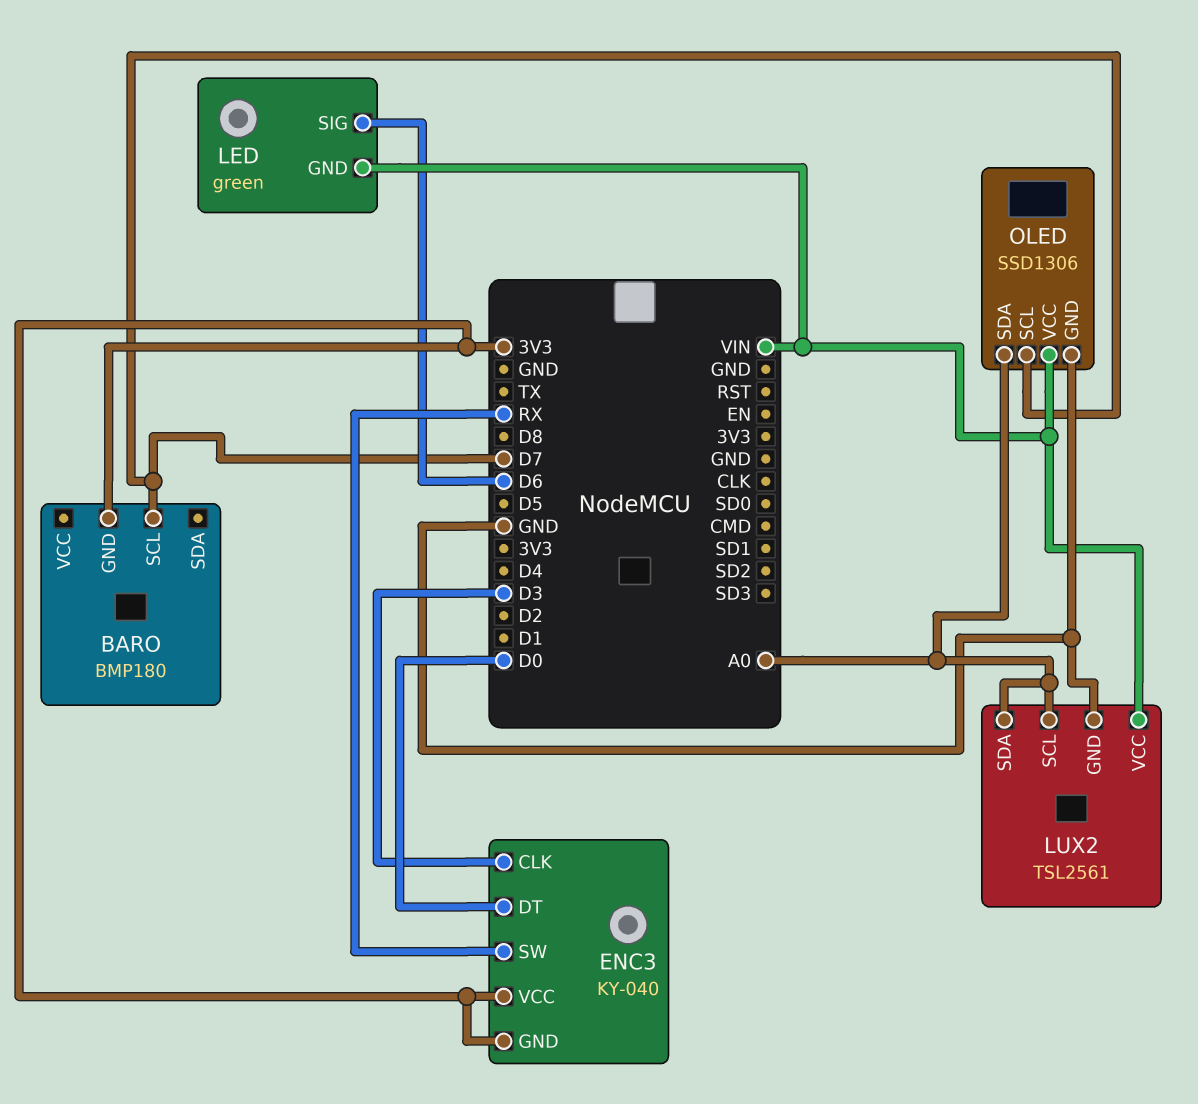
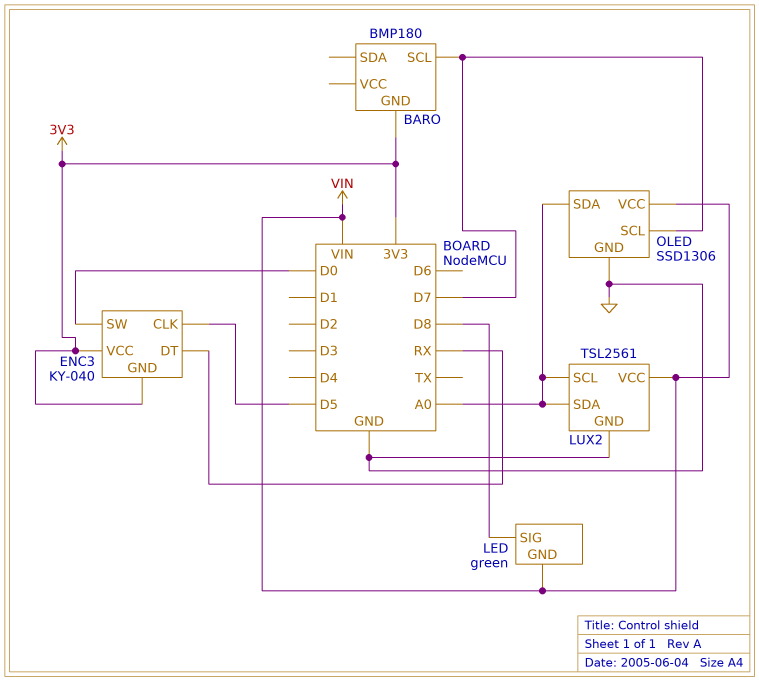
ENC3 pin CLK: D3 -> D5
ENC3 pin DT: D0 -> RX
ENC3 pin SW: RX -> D0
LED pin SIG: D6 -> D8

